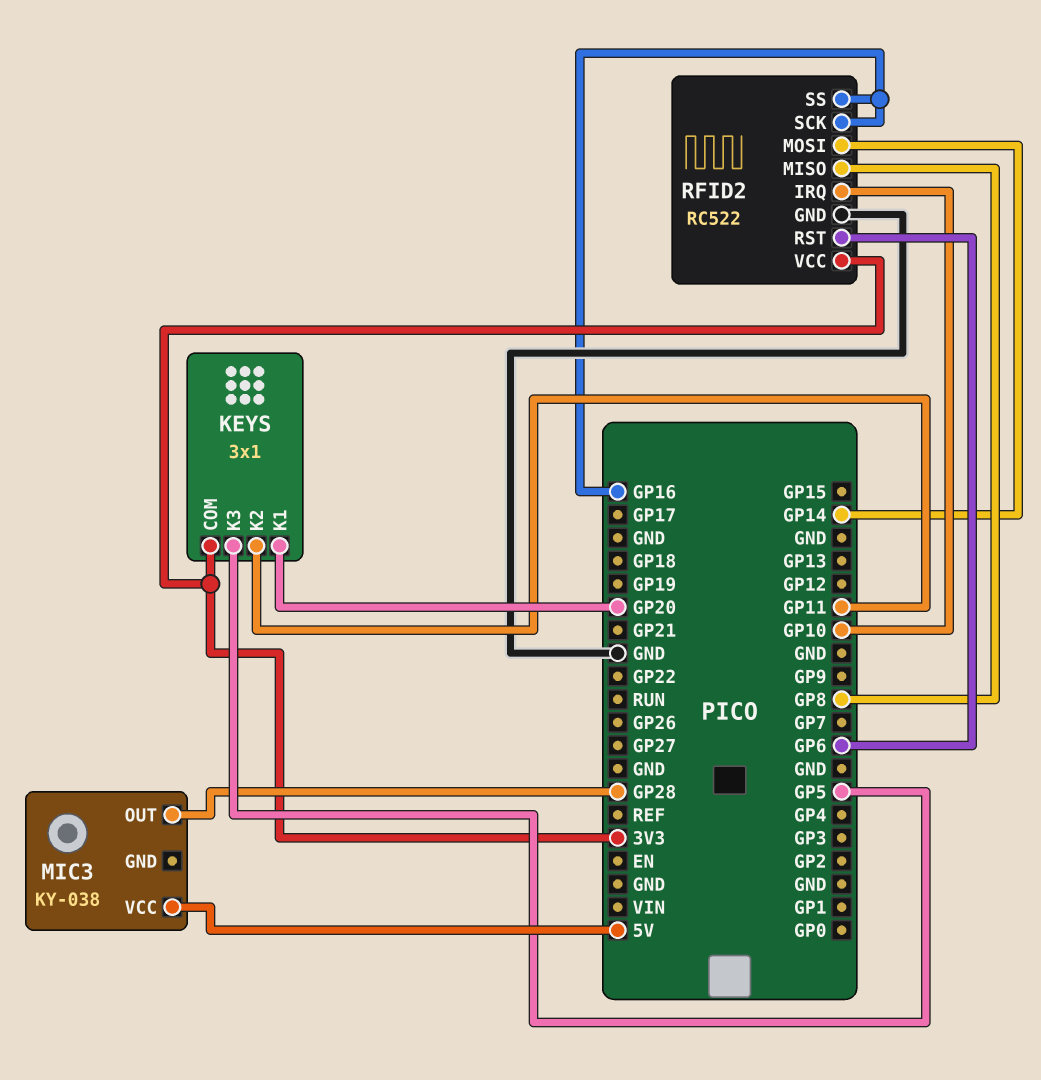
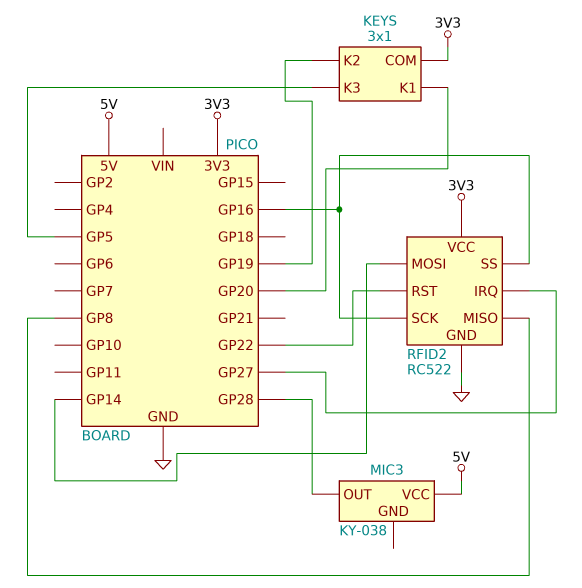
KEYS pin K2: GP11 -> GP19
RFID2 pin IRQ: GP10 -> GP27
RFID2 pin RST: GP6 -> GP22

